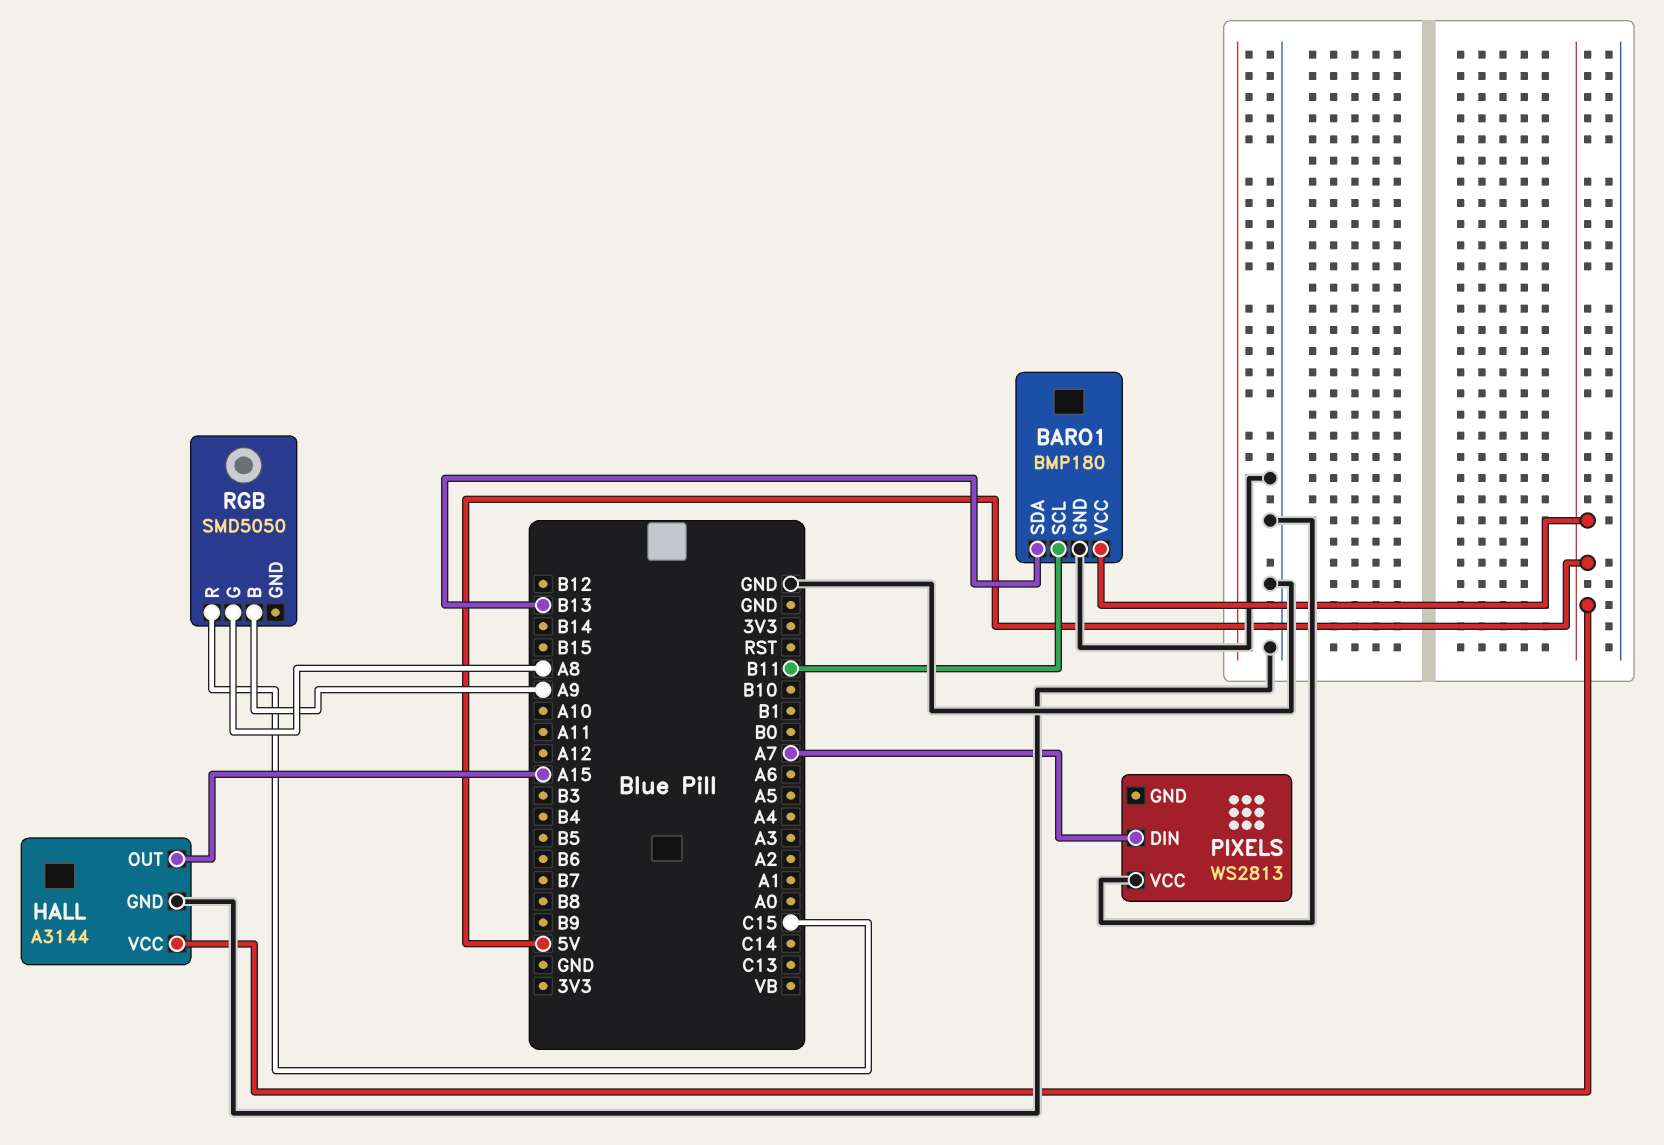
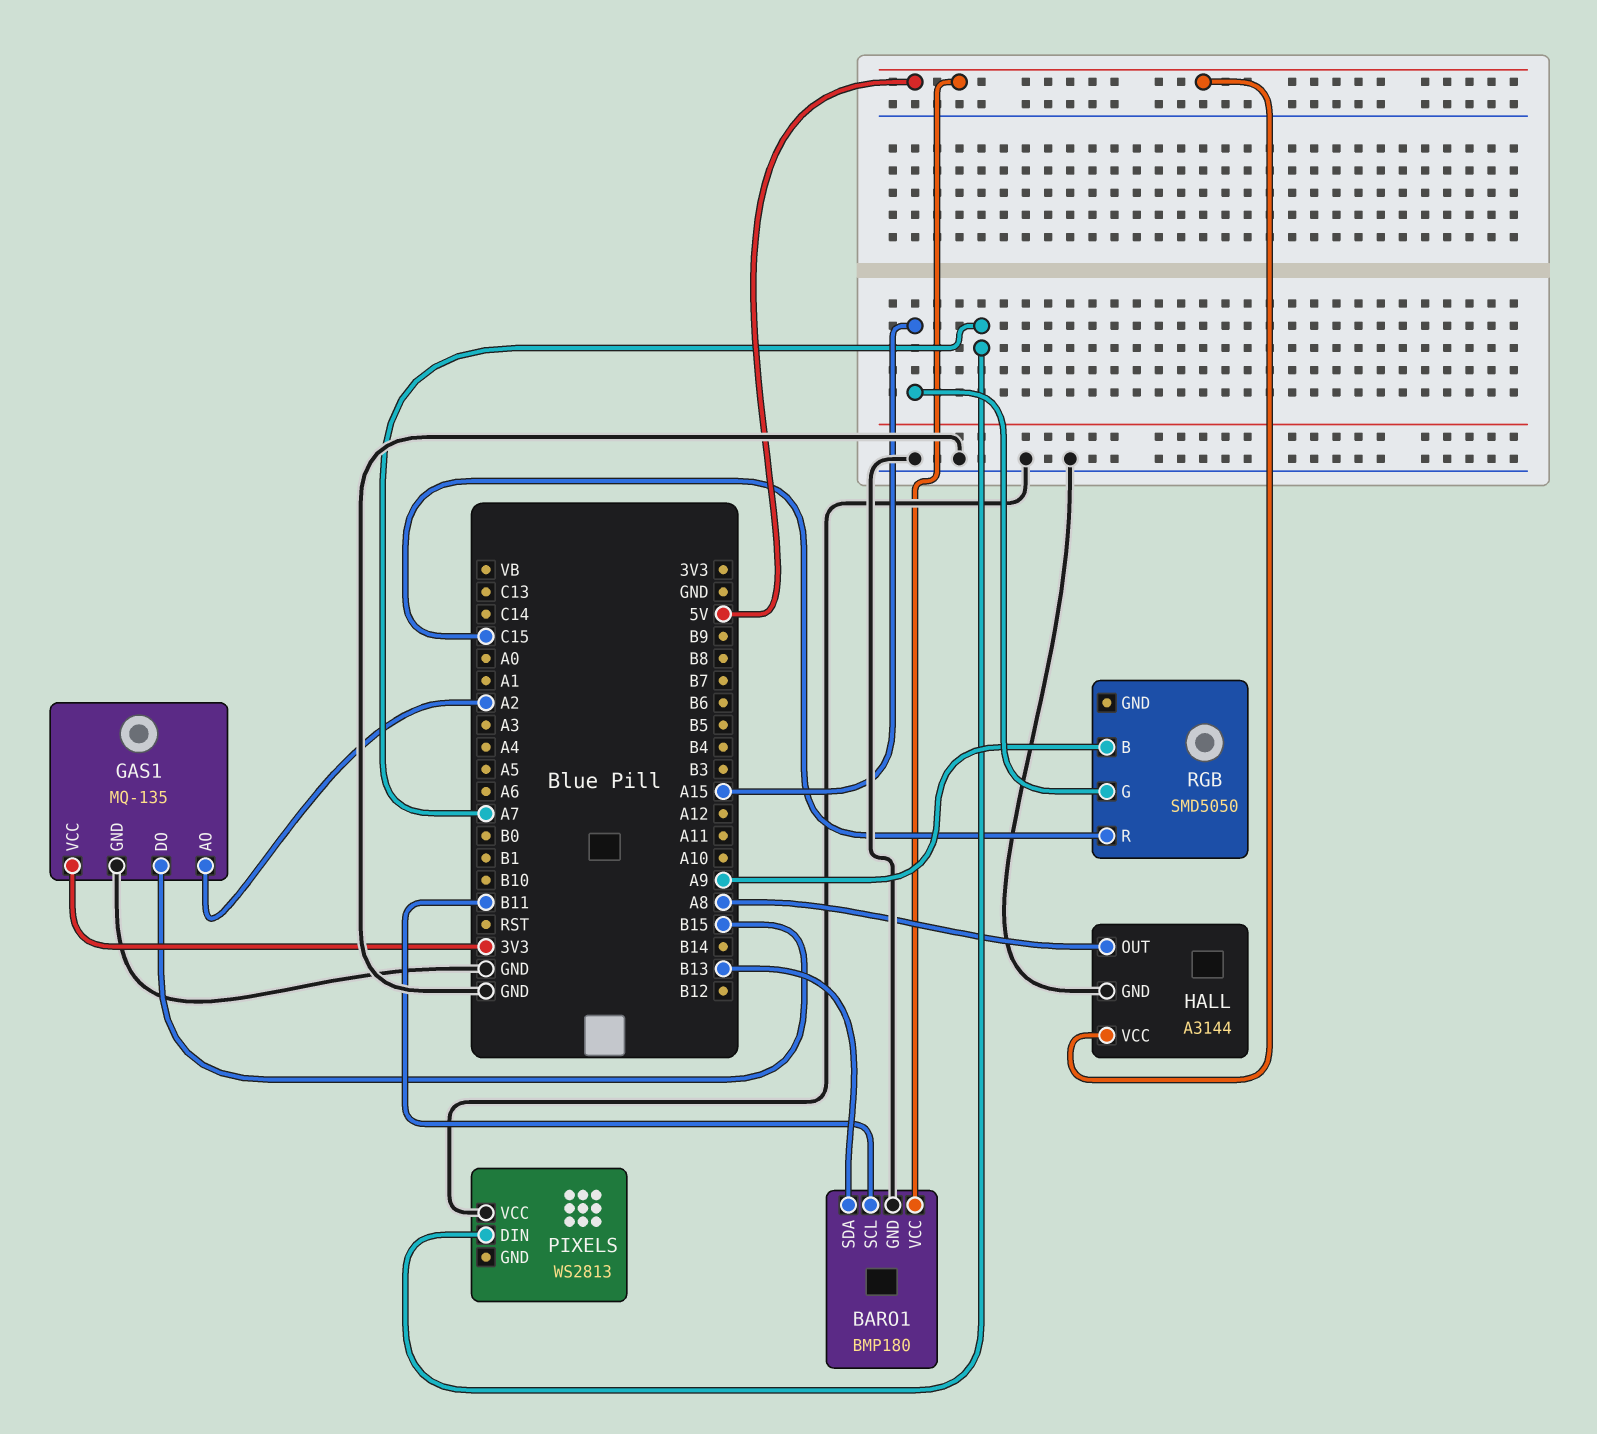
GAS1: none -> MQ-135
GAS1 pin AO: none -> A2
GAS1 pin DO: none -> B15
GAS1 pin GND: none -> GND
GAS1 pin VCC: none -> 3V3
HALL pin OUT: A15 -> A8
RGB pin G: A8 -> A15

